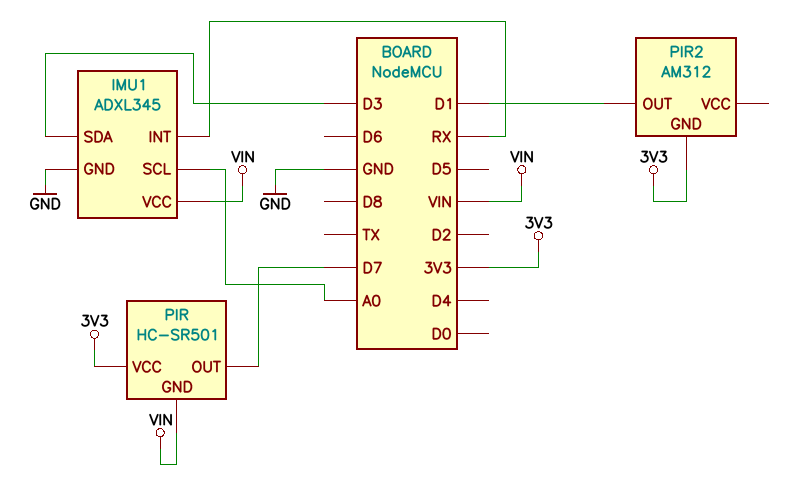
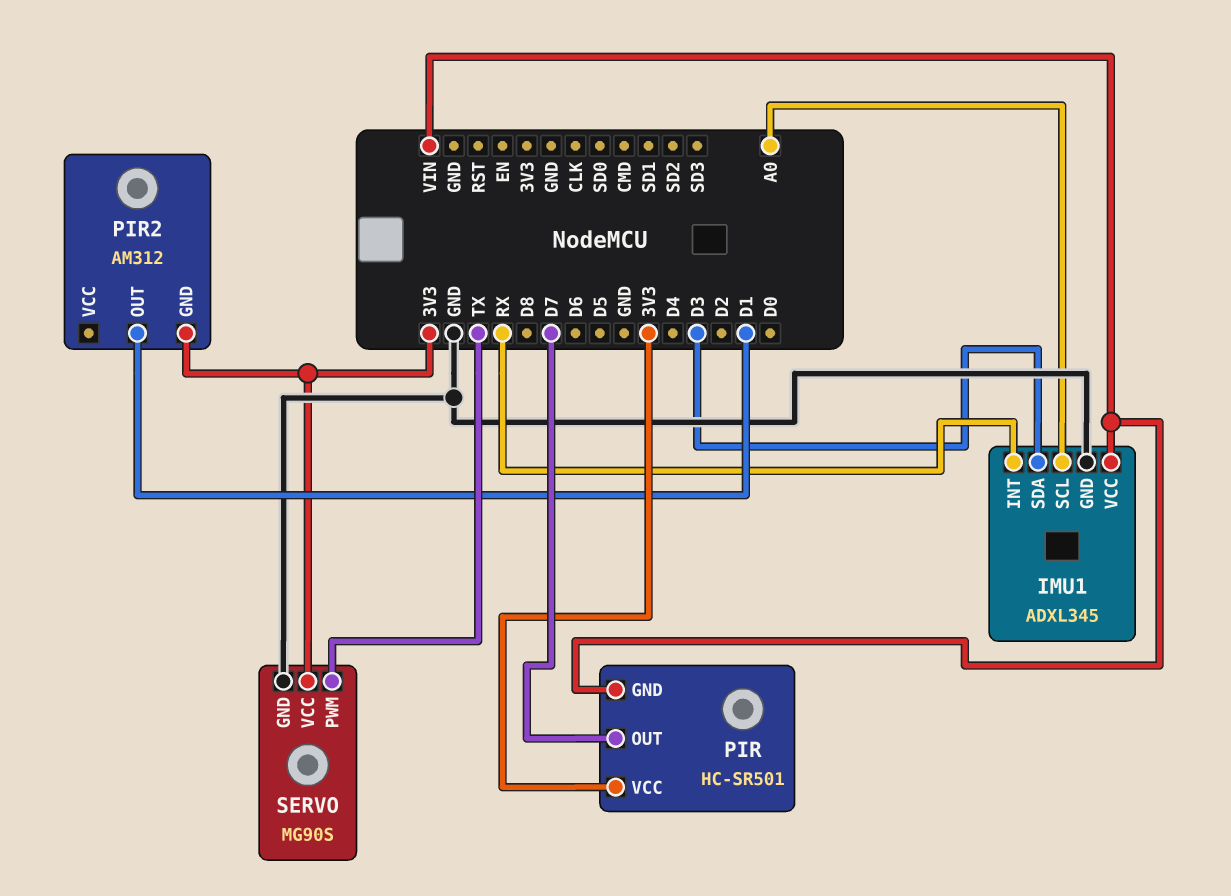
SERVO: none -> MG90S
SERVO pin GND: none -> GND
SERVO pin PWM: none -> TX
SERVO pin VCC: none -> 3V3

